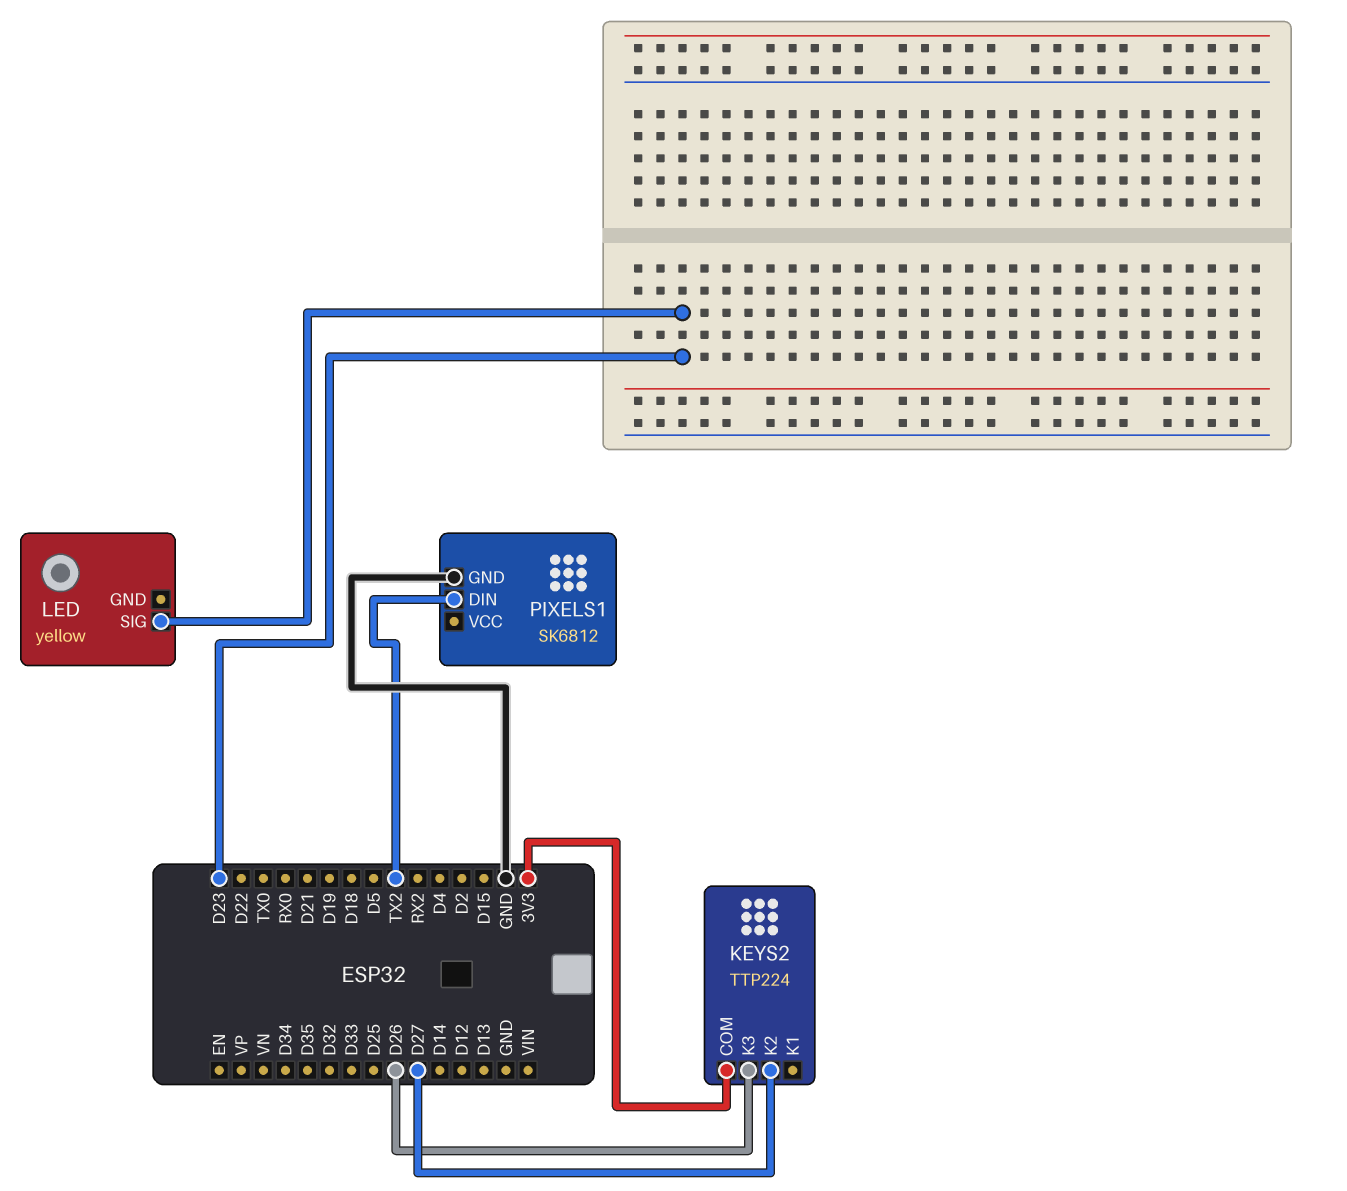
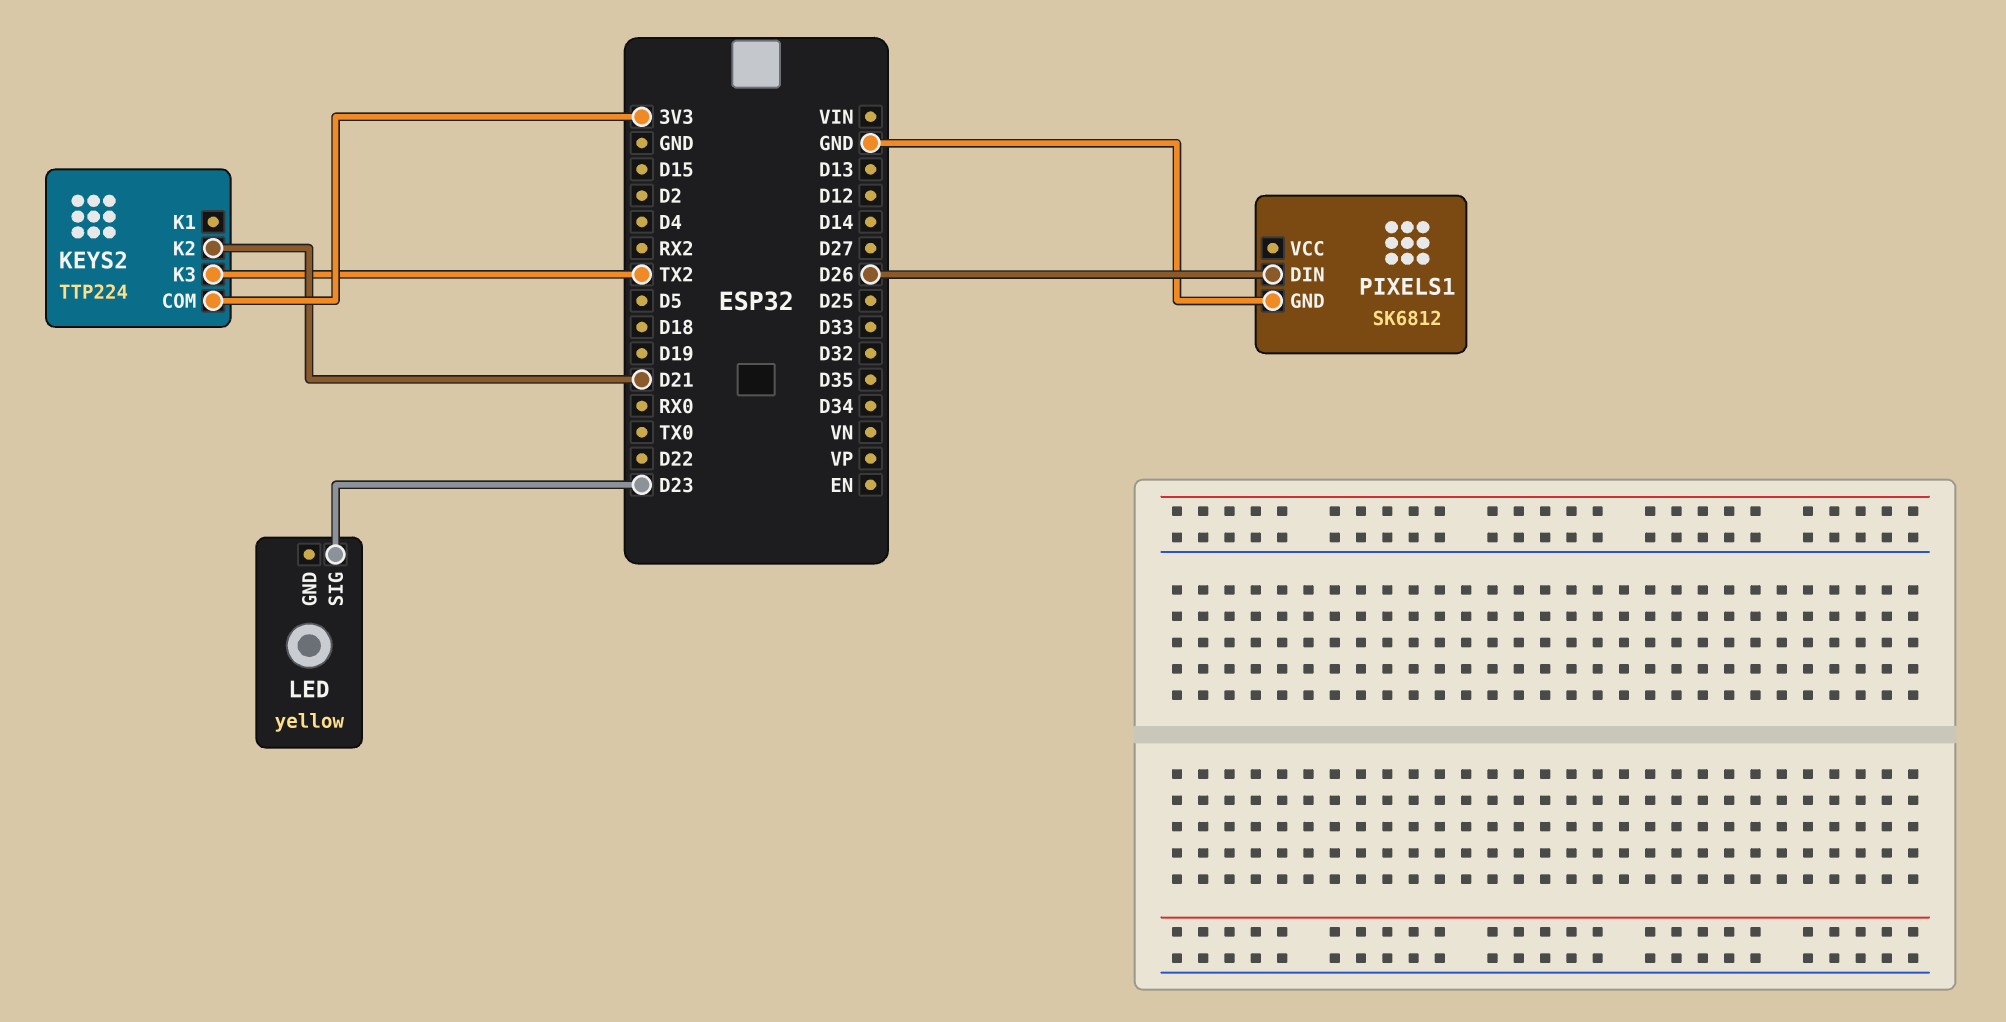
KEYS2 pin K2: D27 -> D21
KEYS2 pin K3: D26 -> TX2
PIXELS1 pin DIN: TX2 -> D26

